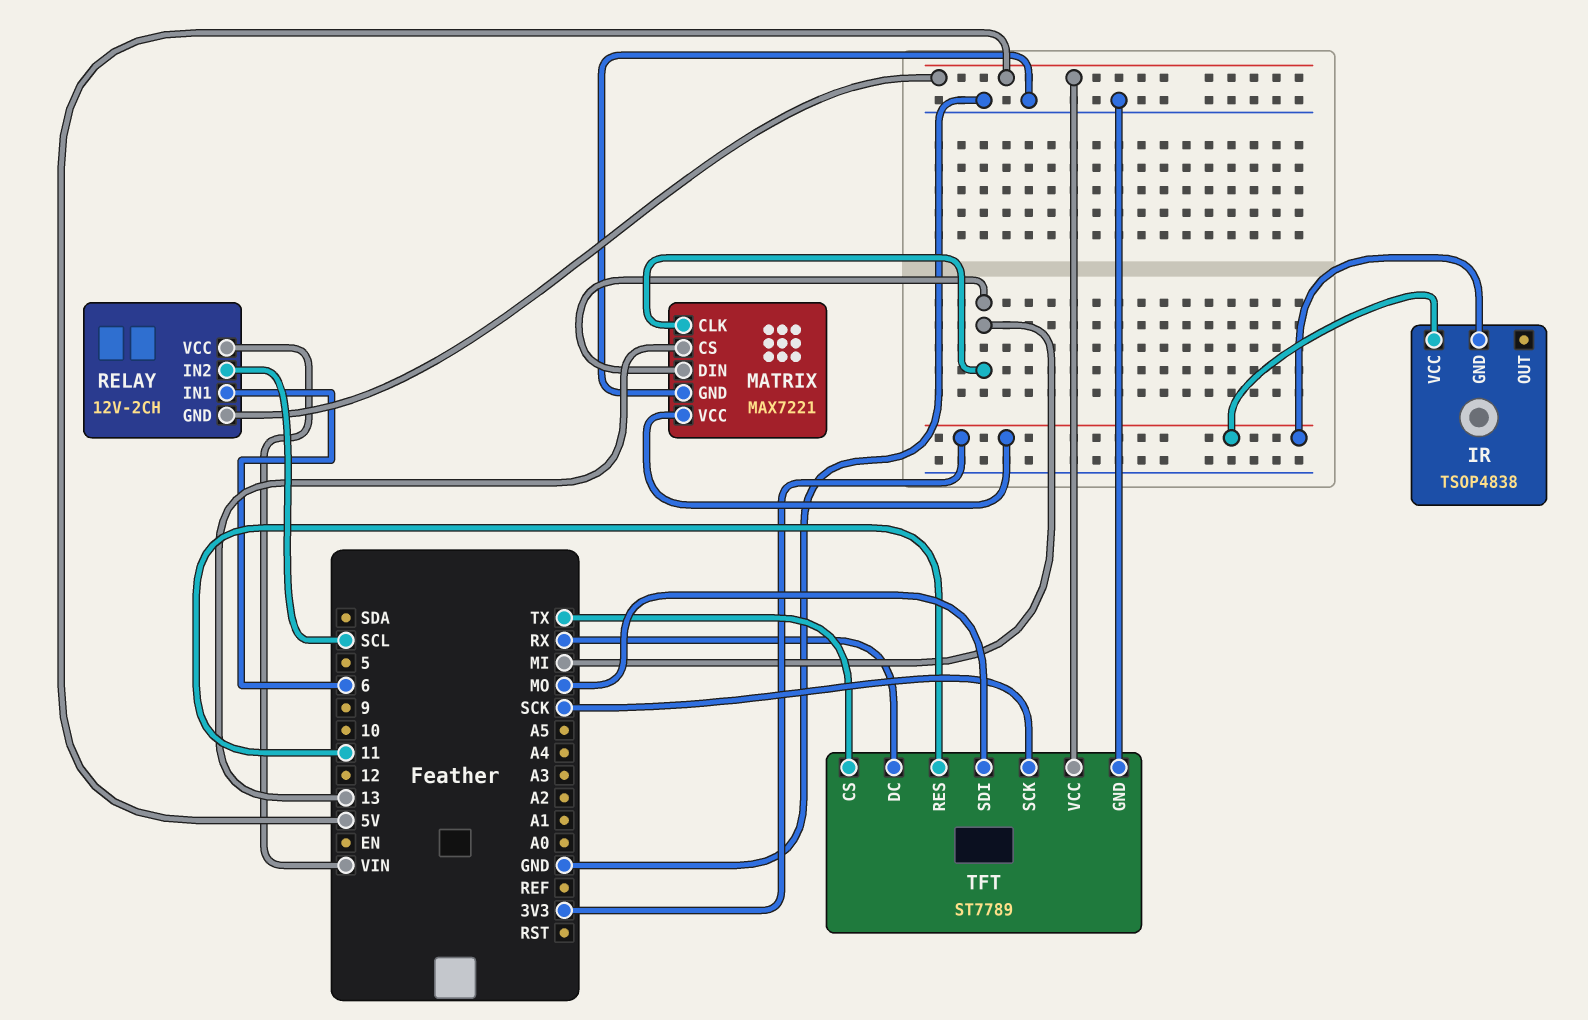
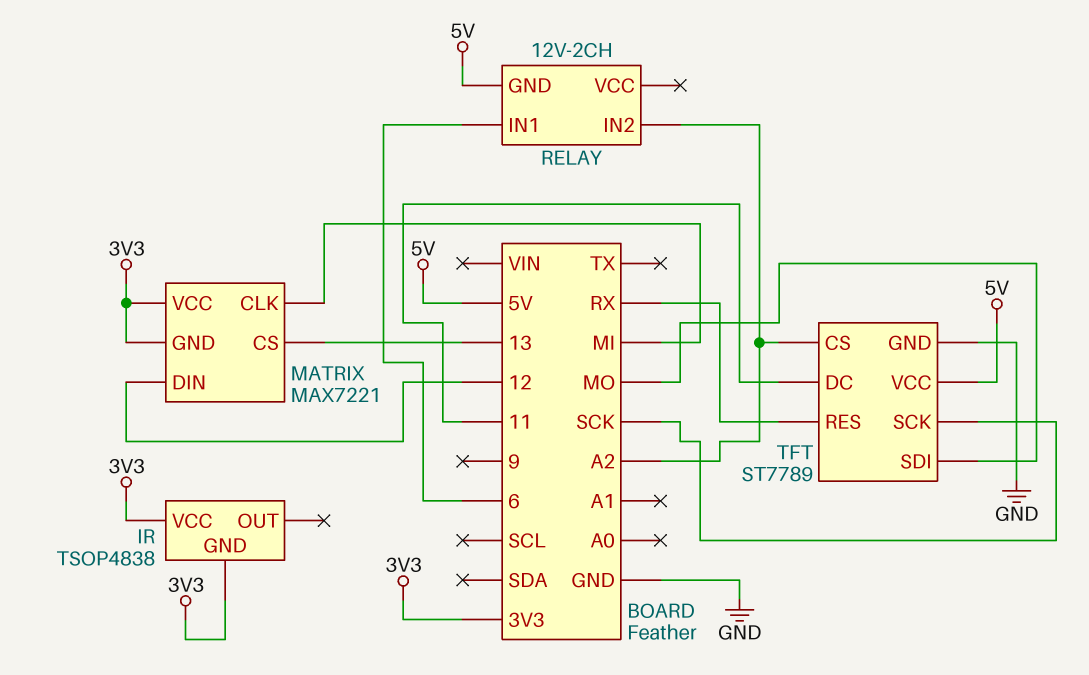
MATRIX pin DIN: MI -> 12
MATRIX pin GND: GND -> 3V3
RELAY pin IN2: SCL -> A2
RELAY pin VCC: VIN -> none
TFT pin CS: TX -> A2
TFT pin DC: RX -> 11
TFT pin RES: 11 -> RX

